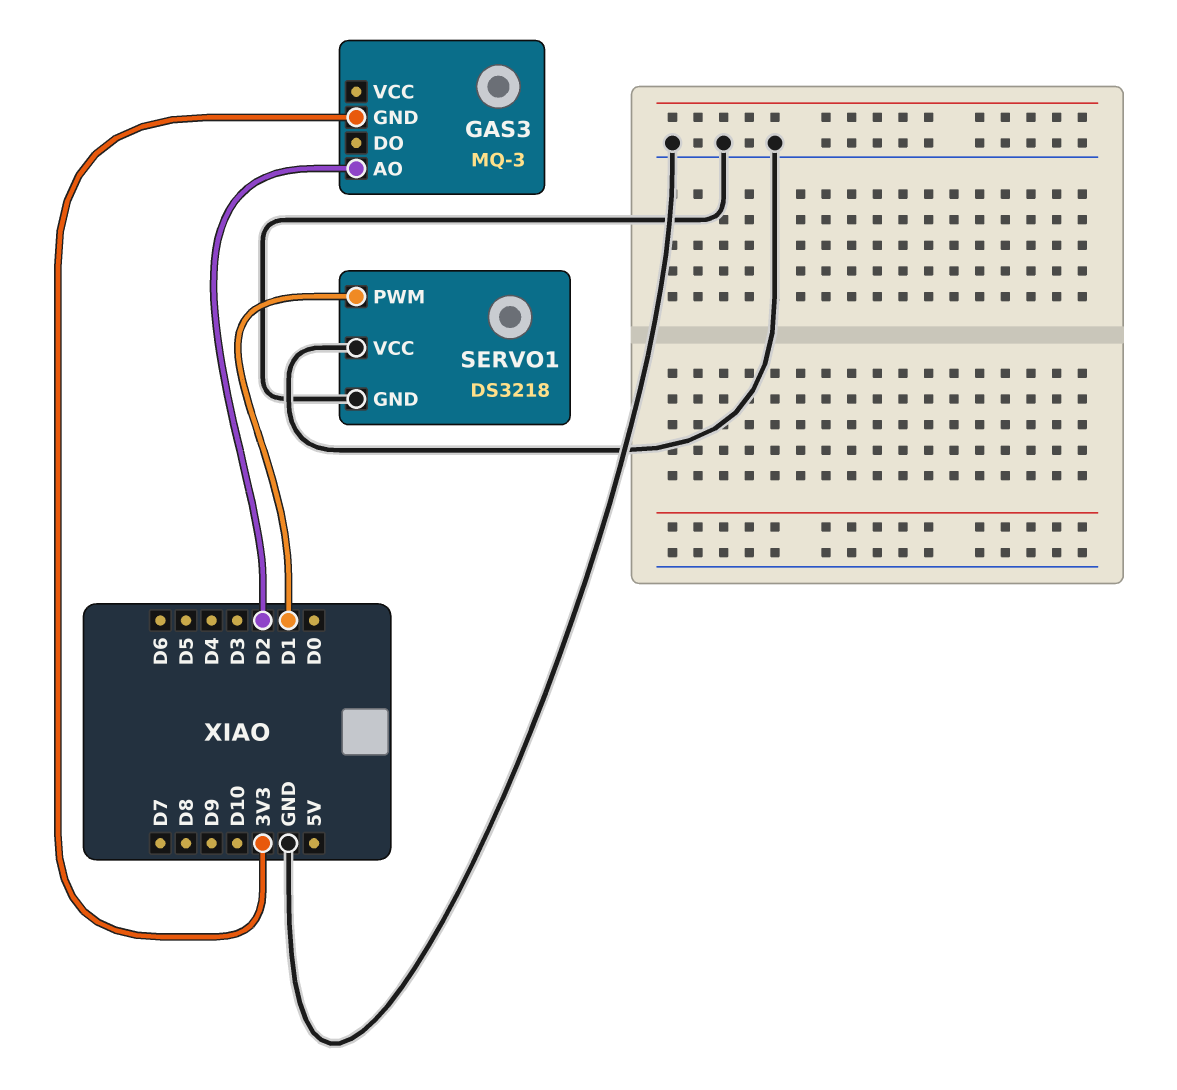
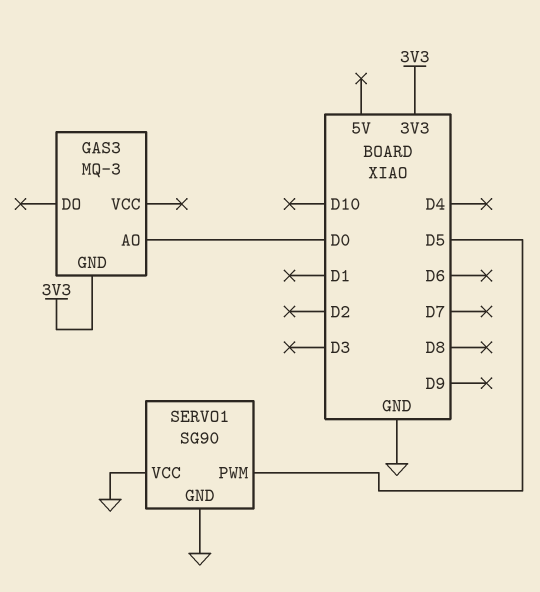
GAS3 pin AO: D2 -> D0
SERVO1: DS3218 -> SG90
SERVO1 pin PWM: D1 -> D5

